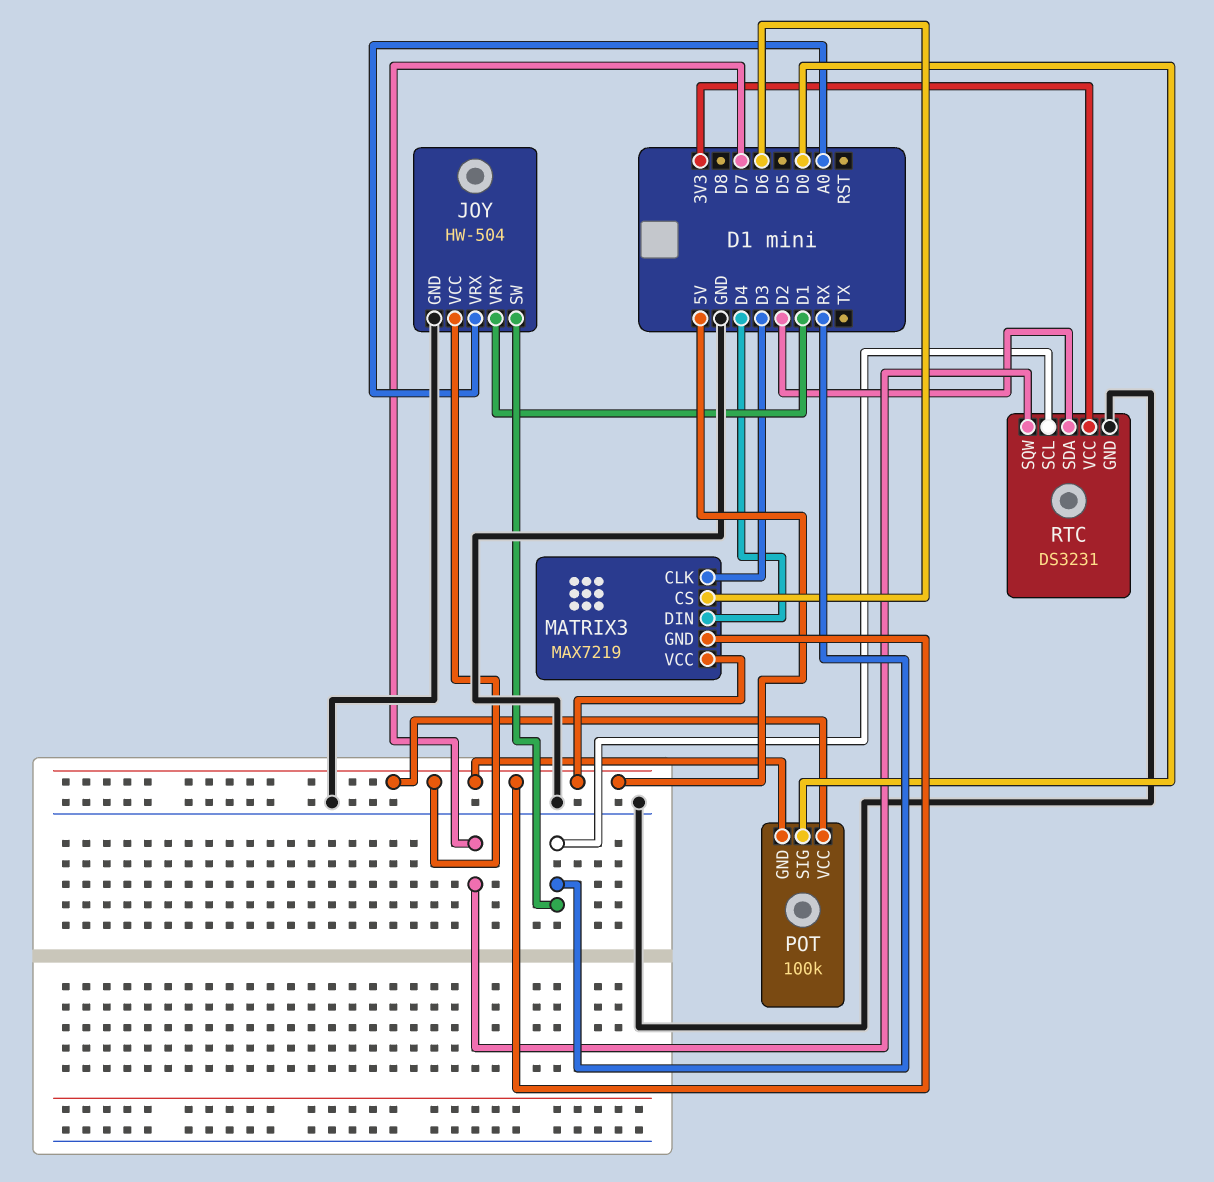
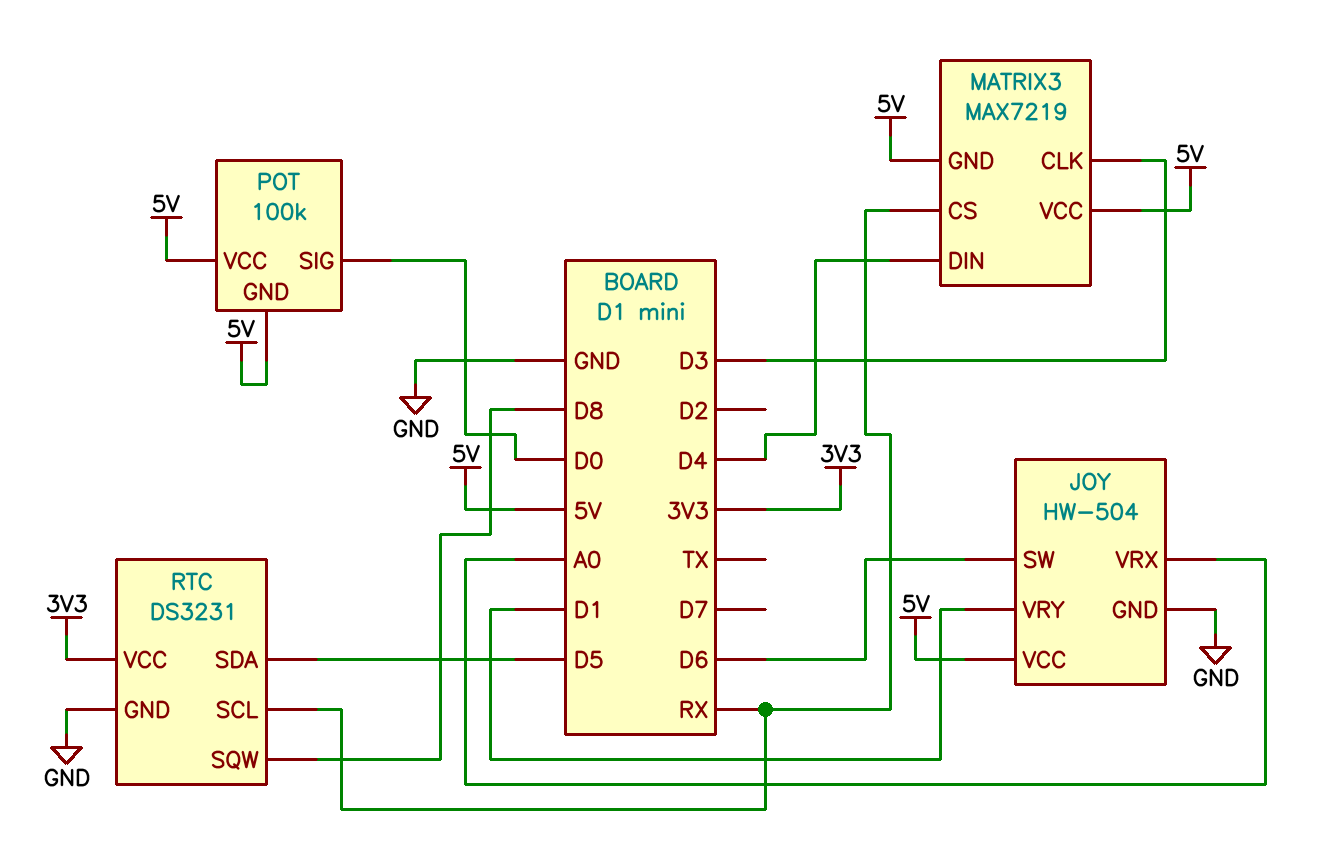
JOY pin SW: RX -> D6
MATRIX3 pin CS: D6 -> RX
RTC pin SDA: D2 -> D5
RTC pin SQW: D7 -> D8

